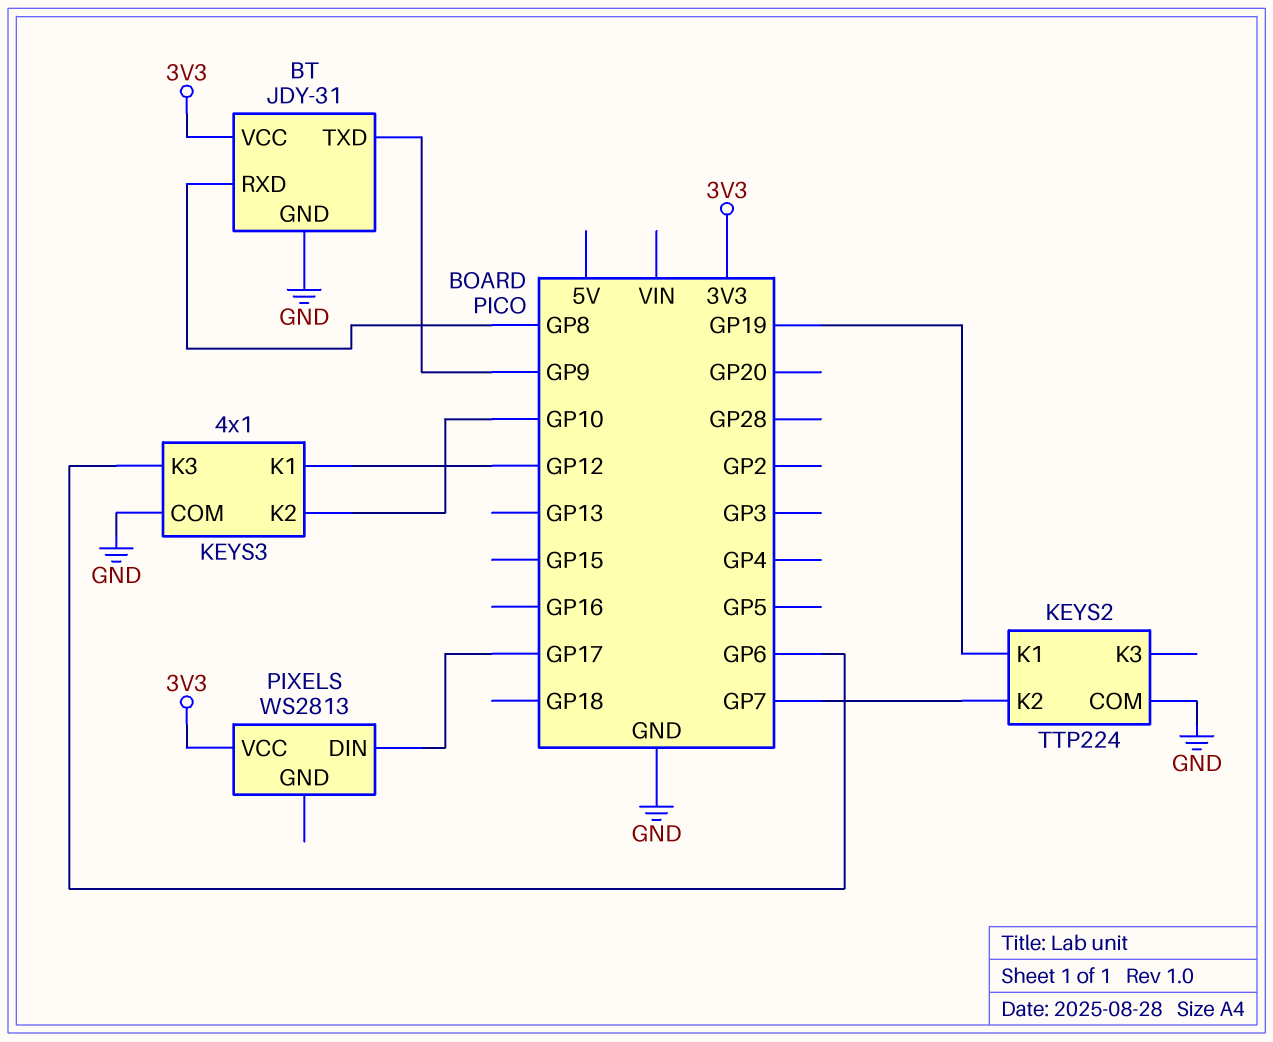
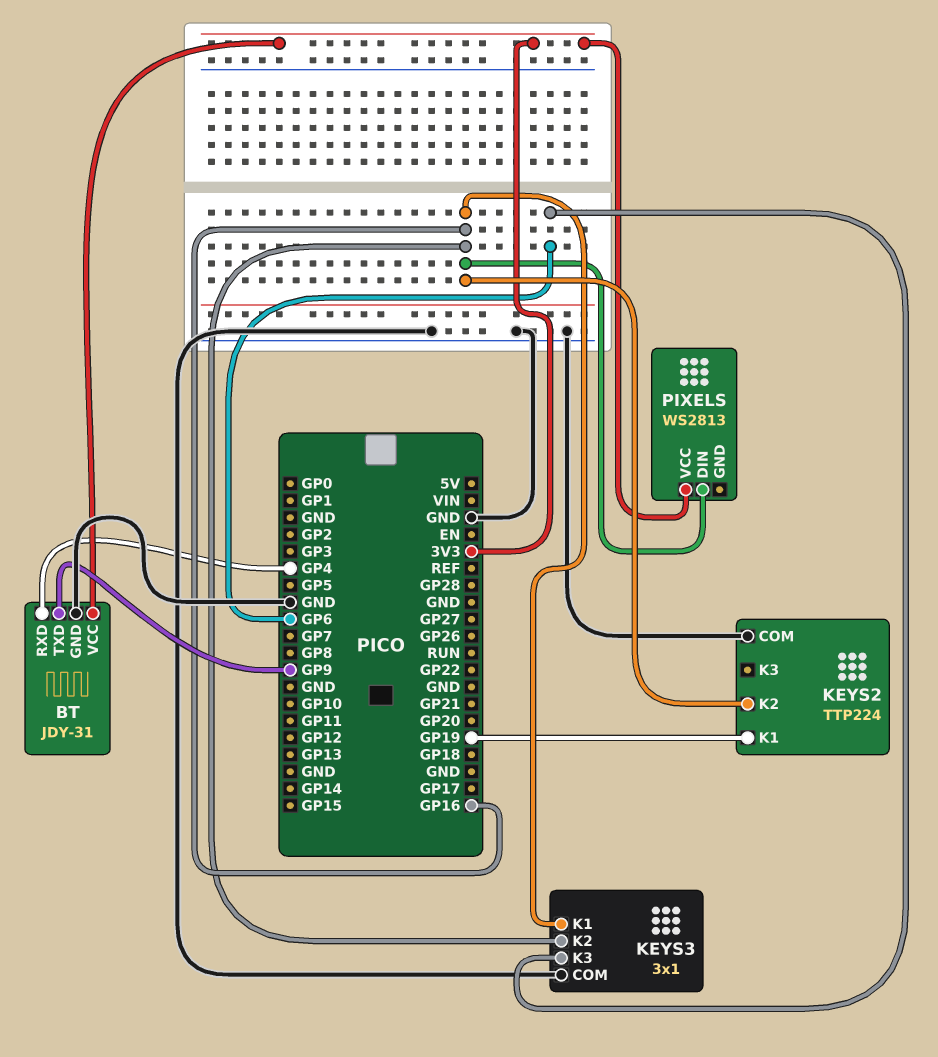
BT pin RXD: GP8 -> GP4
KEYS2 pin K2: GP7 -> GP16
KEYS3: 4x1 -> 3x1
KEYS3 pin K1: GP12 -> GP16
KEYS3 pin K2: GP10 -> GP16
PIXELS pin DIN: GP17 -> GP16

